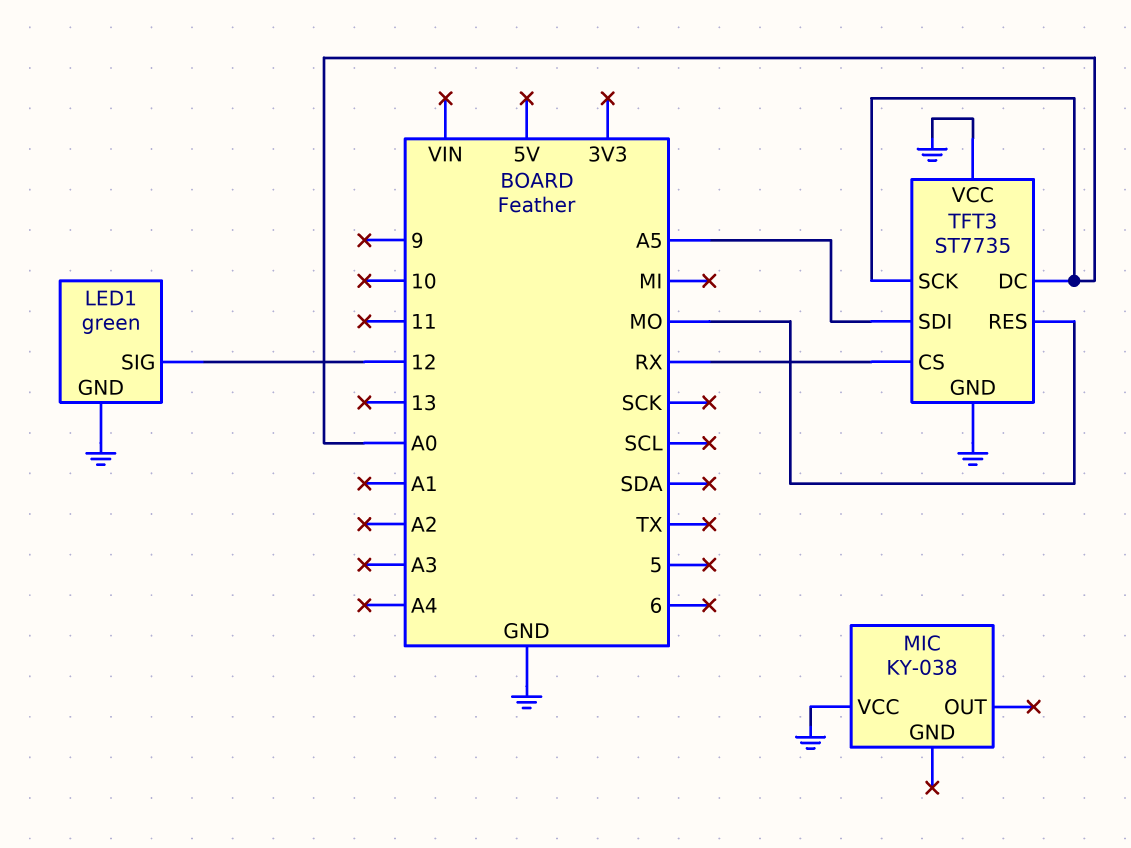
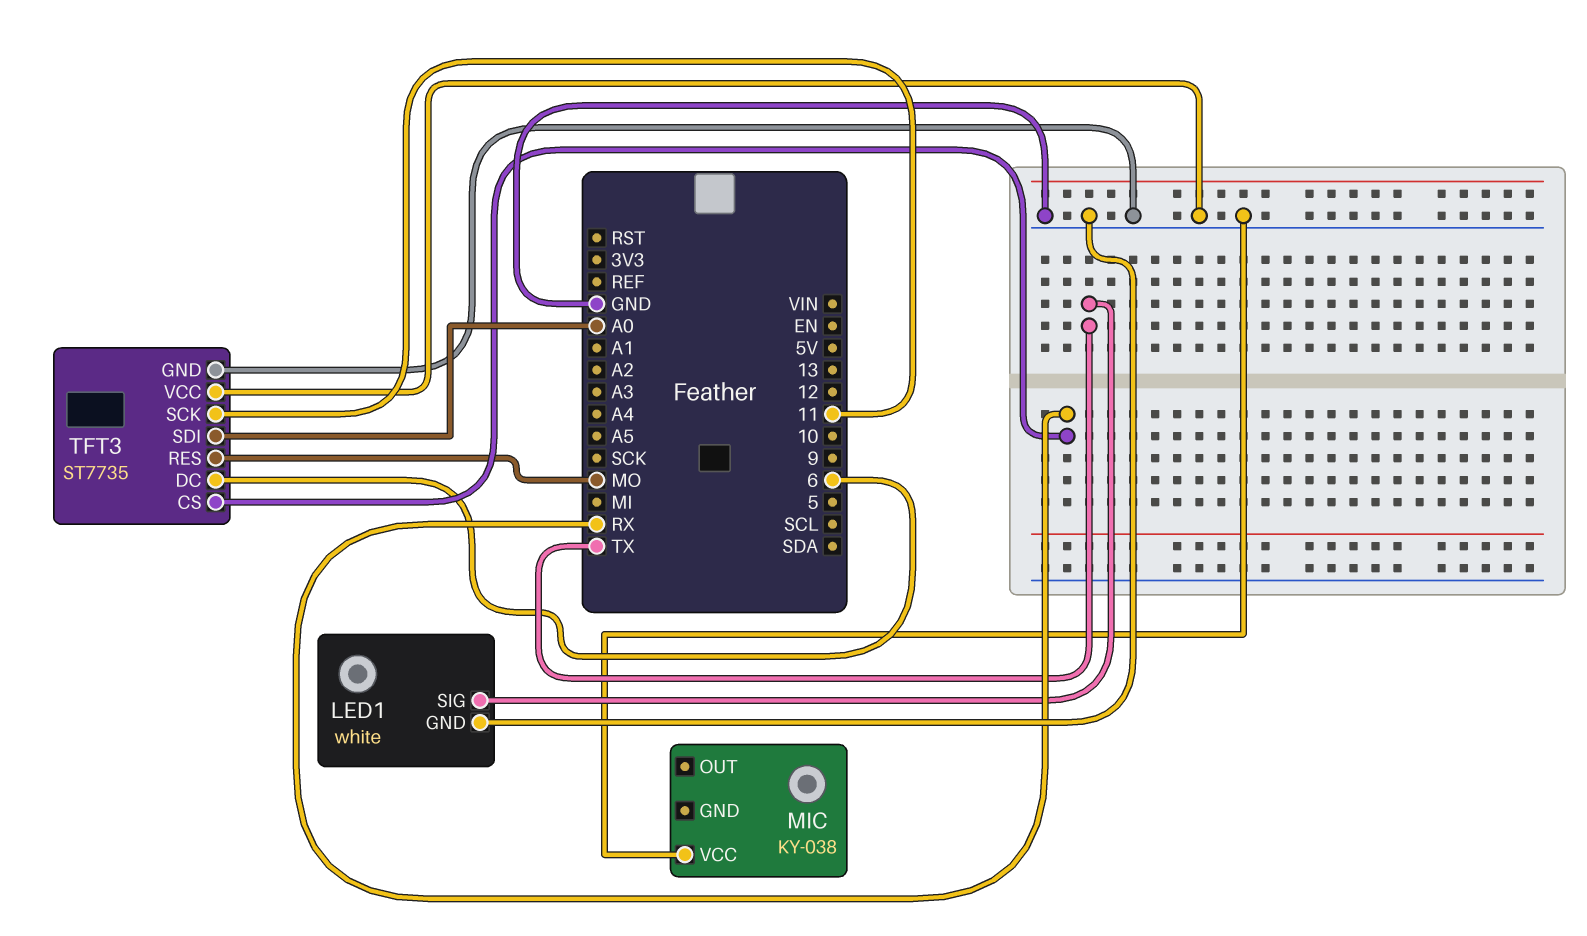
LED1: green -> white
LED1 pin SIG: 12 -> TX
TFT3 pin DC: A0 -> 6
TFT3 pin SCK: A0 -> 11
TFT3 pin SDI: A5 -> A0

